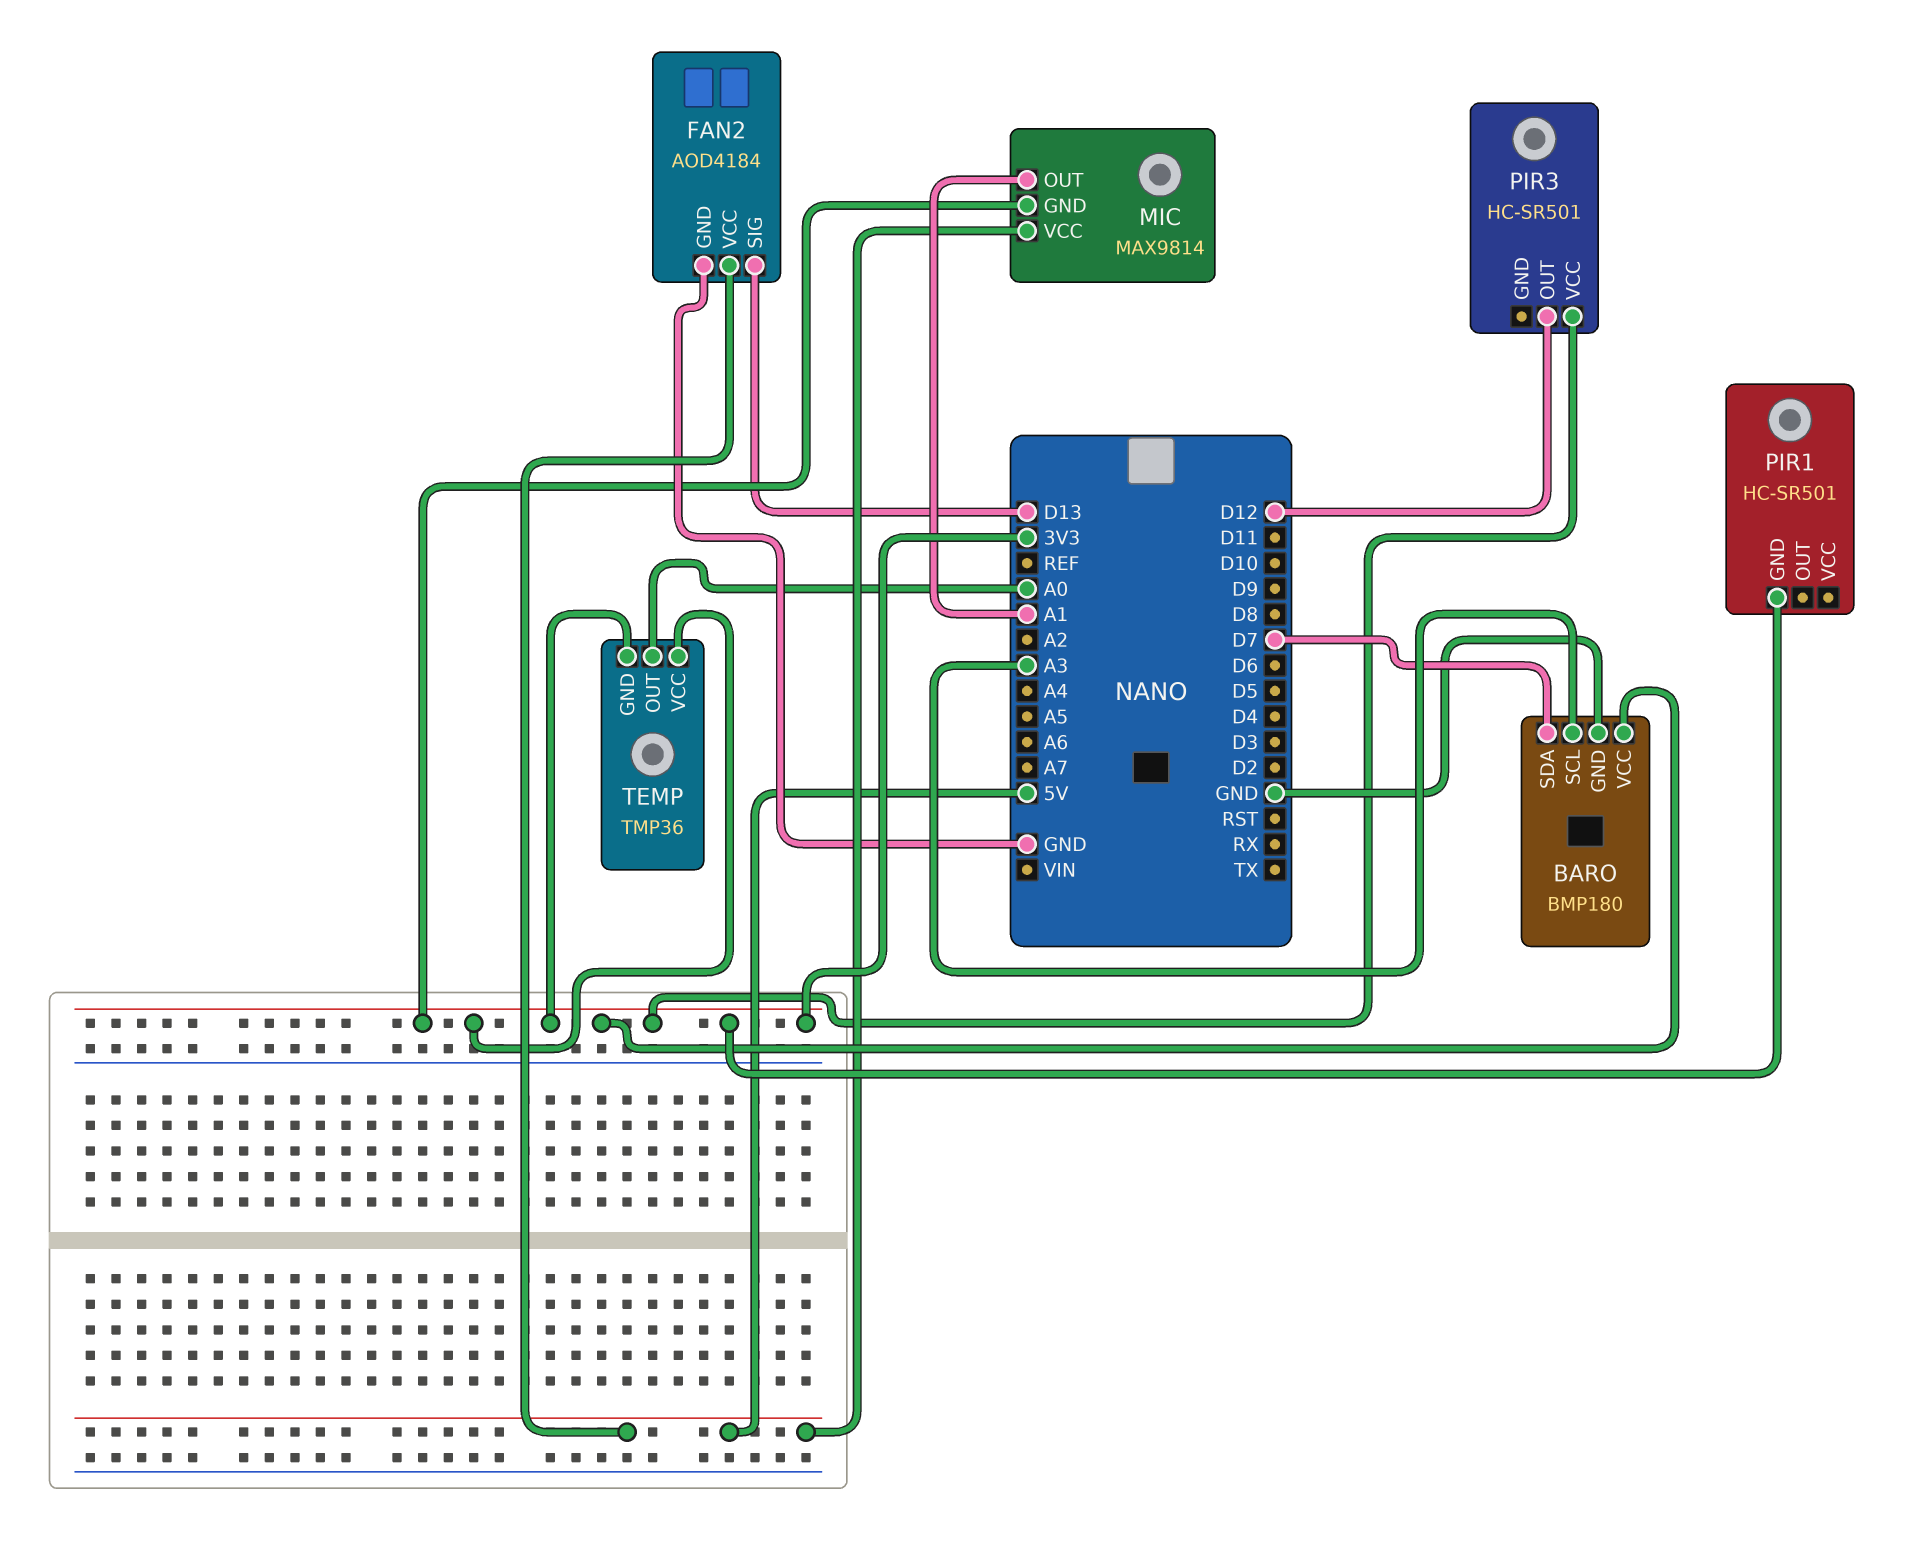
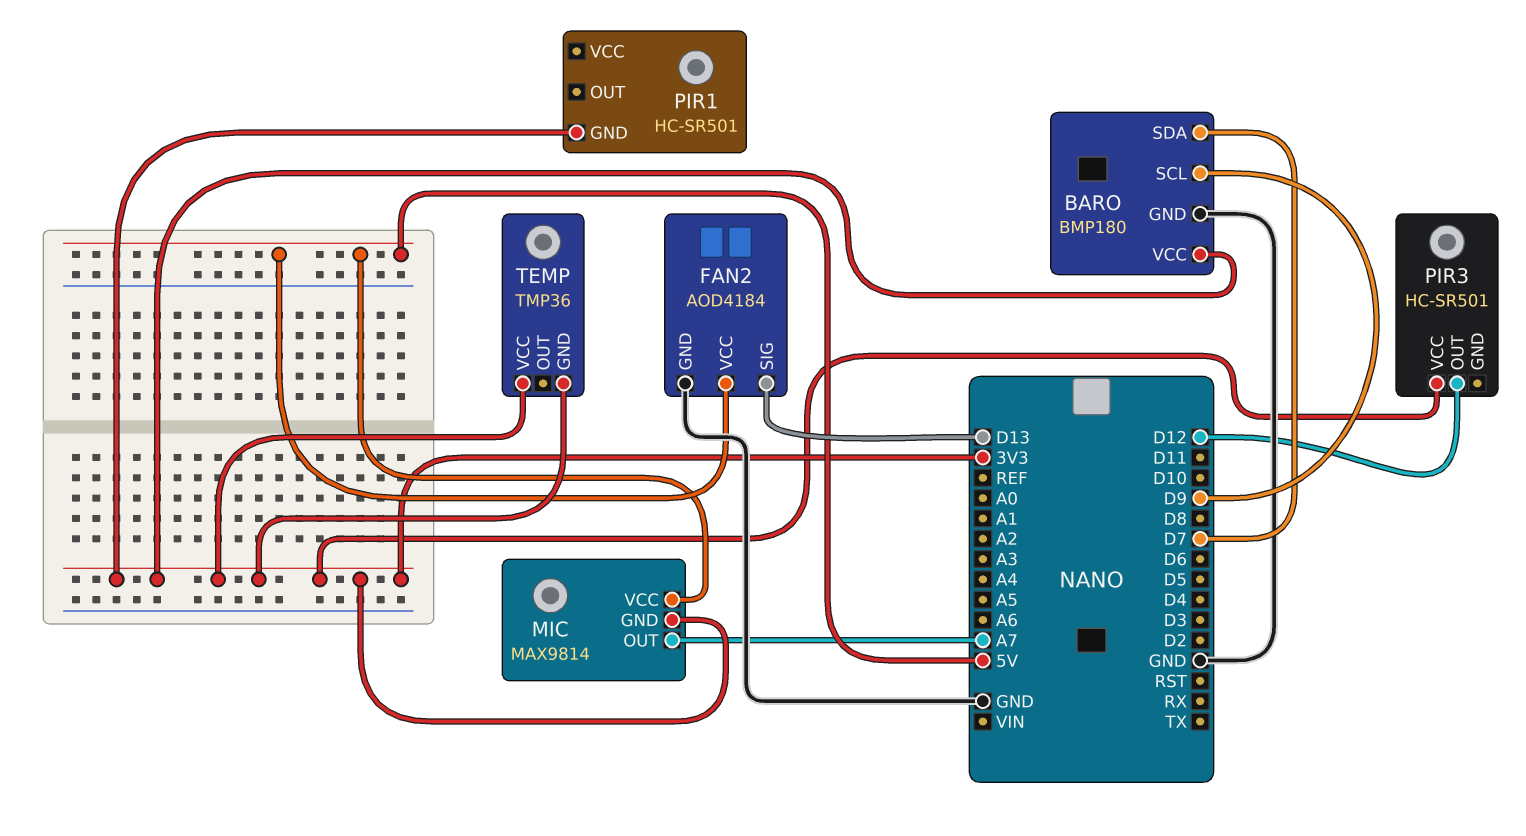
BARO pin SCL: A3 -> D9
MIC pin OUT: A1 -> A7
TEMP pin OUT: A0 -> none

